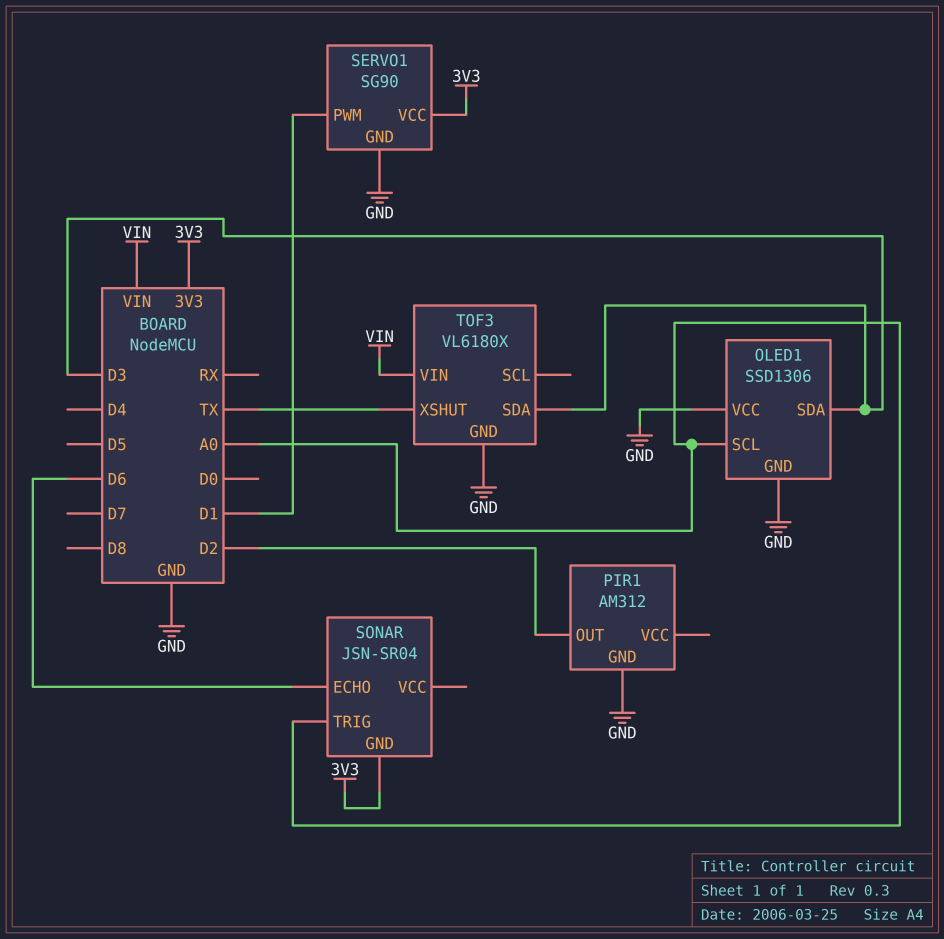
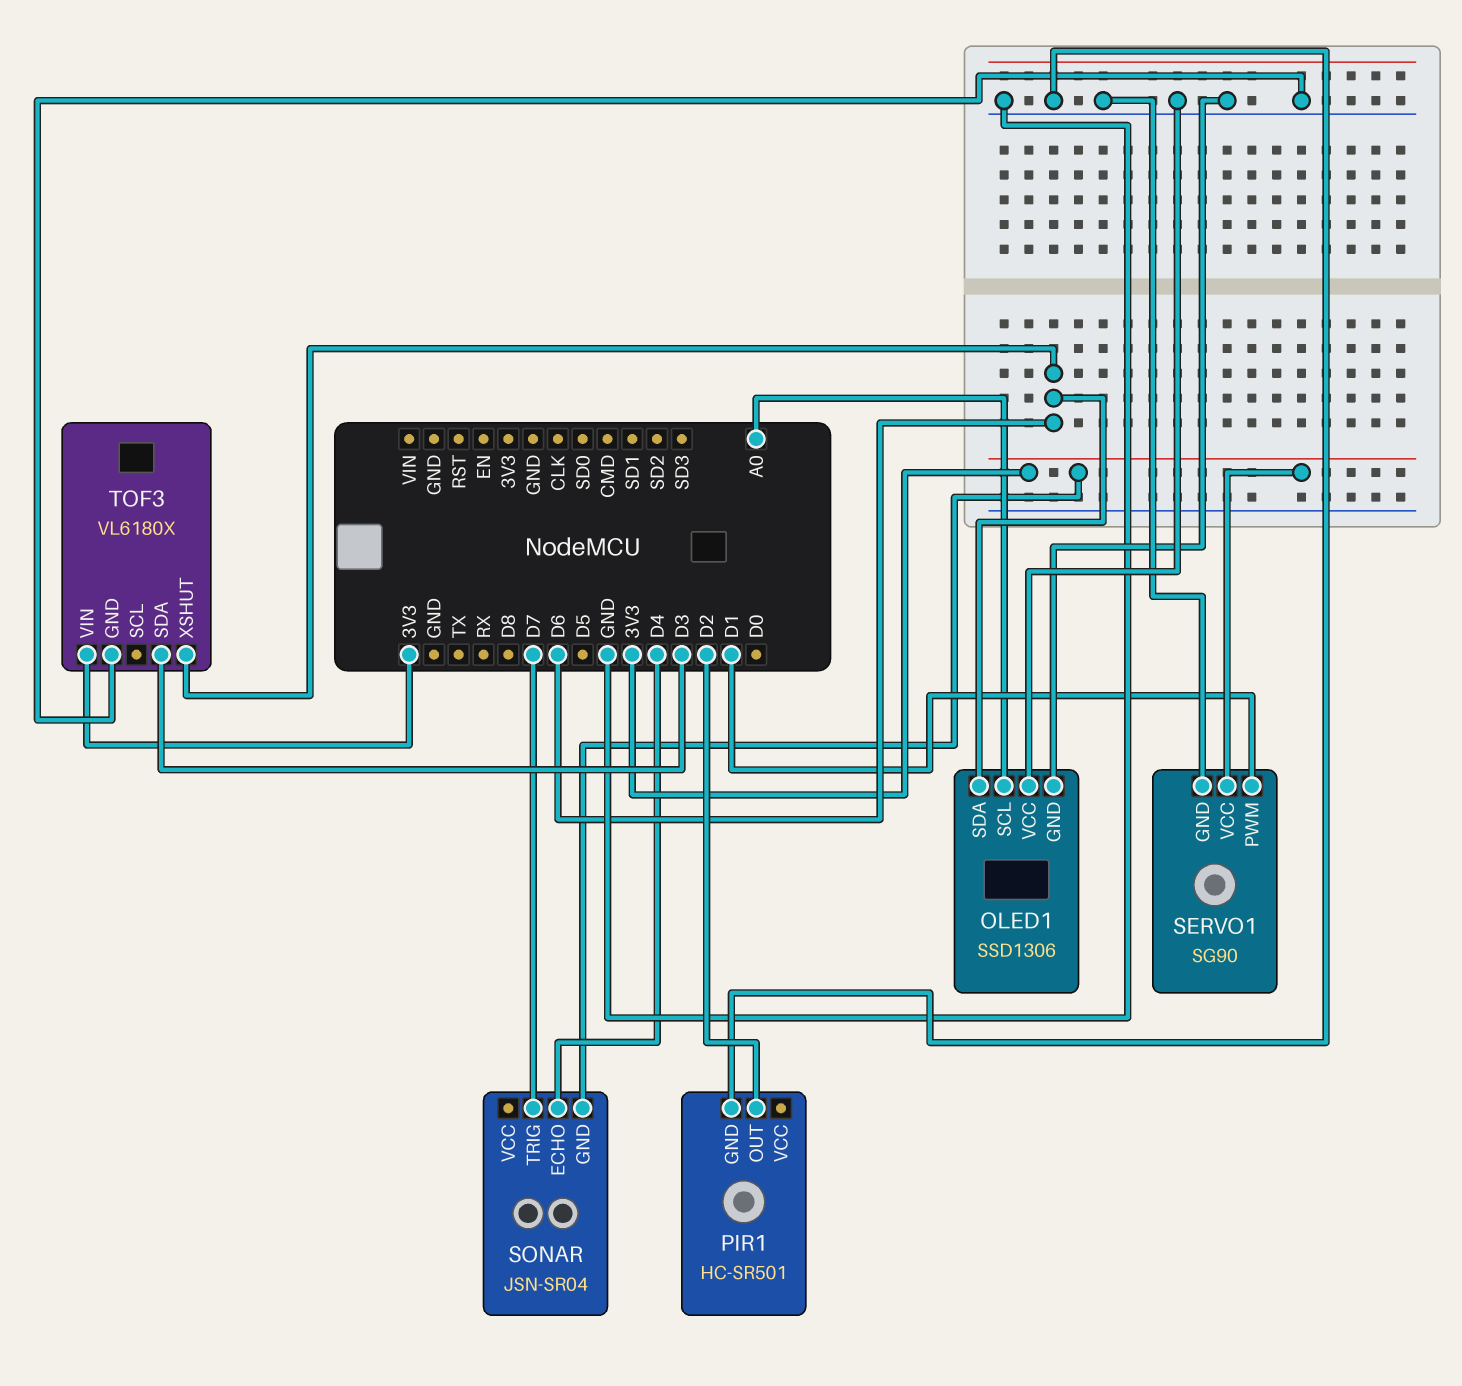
OLED1 pin SDA: D3 -> D6
PIR1: AM312 -> HC-SR501
SONAR pin ECHO: D6 -> D4
SONAR pin TRIG: A0 -> D7
TOF3 pin VIN: VIN -> 3V3
TOF3 pin XSHUT: TX -> D6

